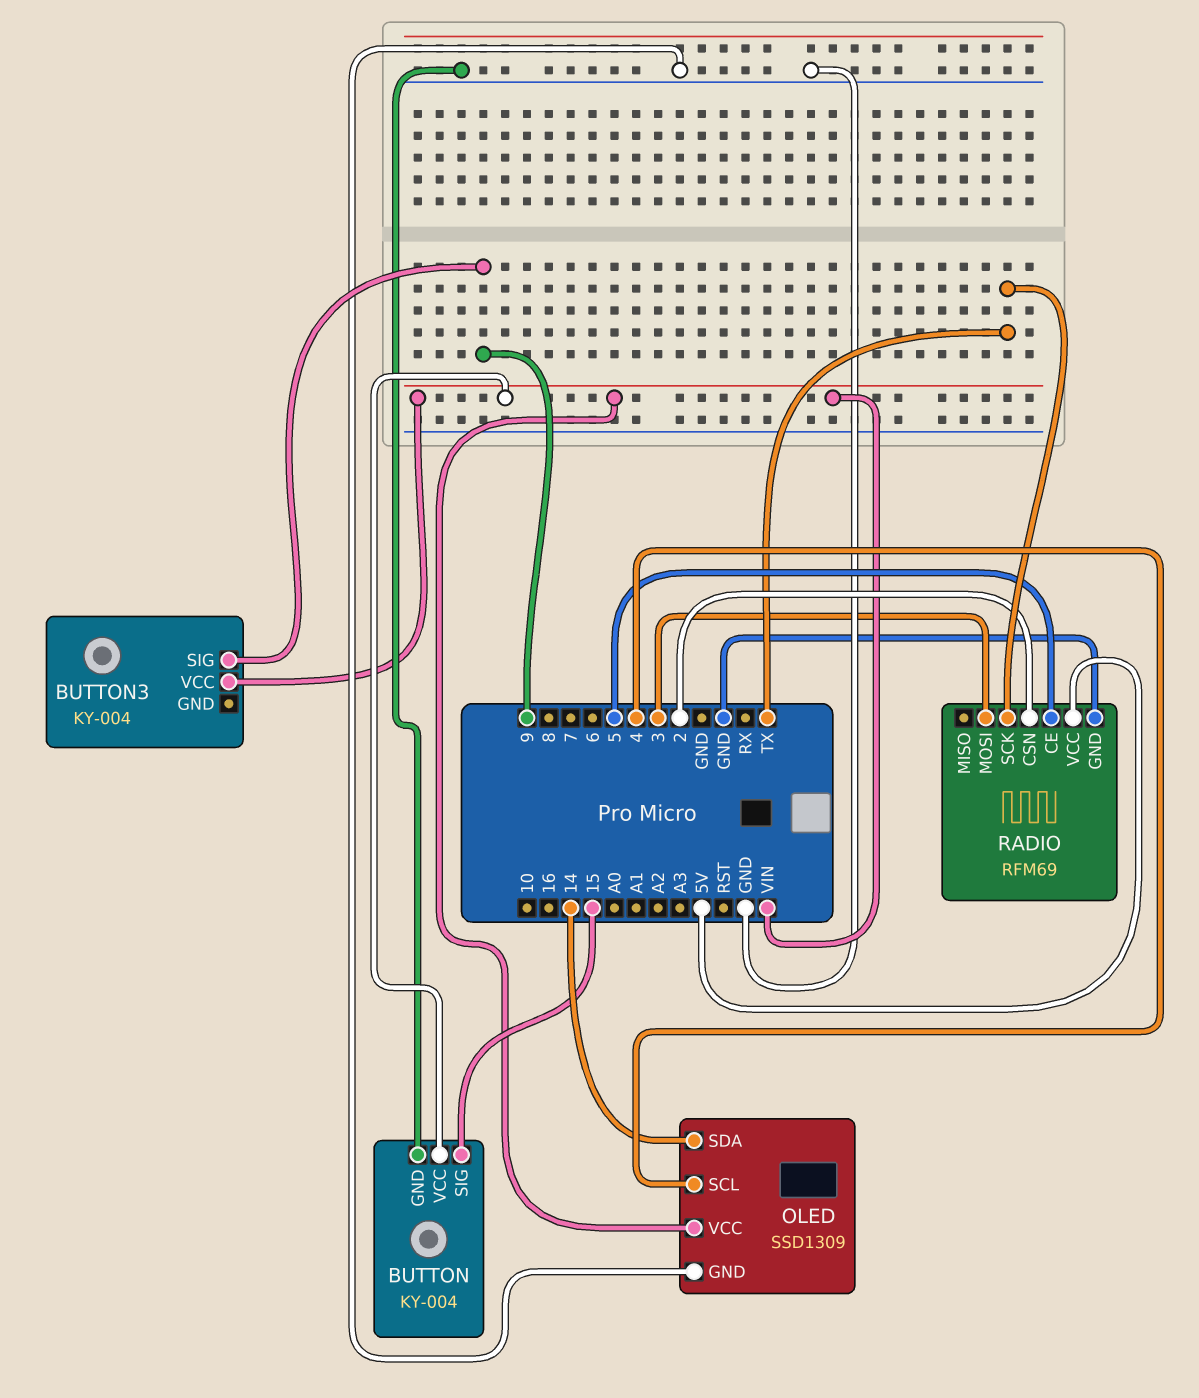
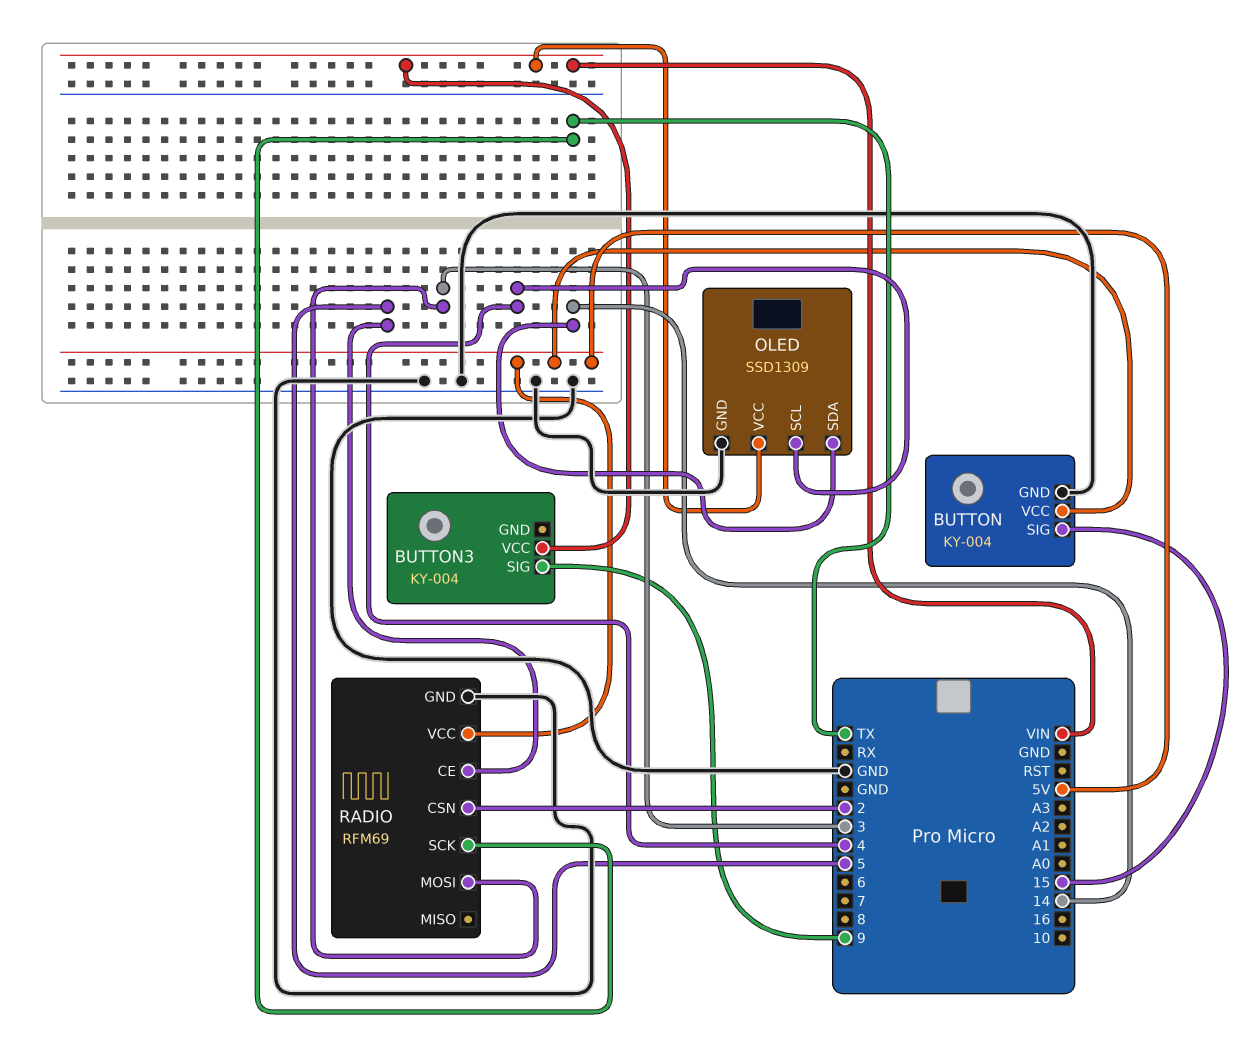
BUTTON pin VCC: VIN -> 5V

